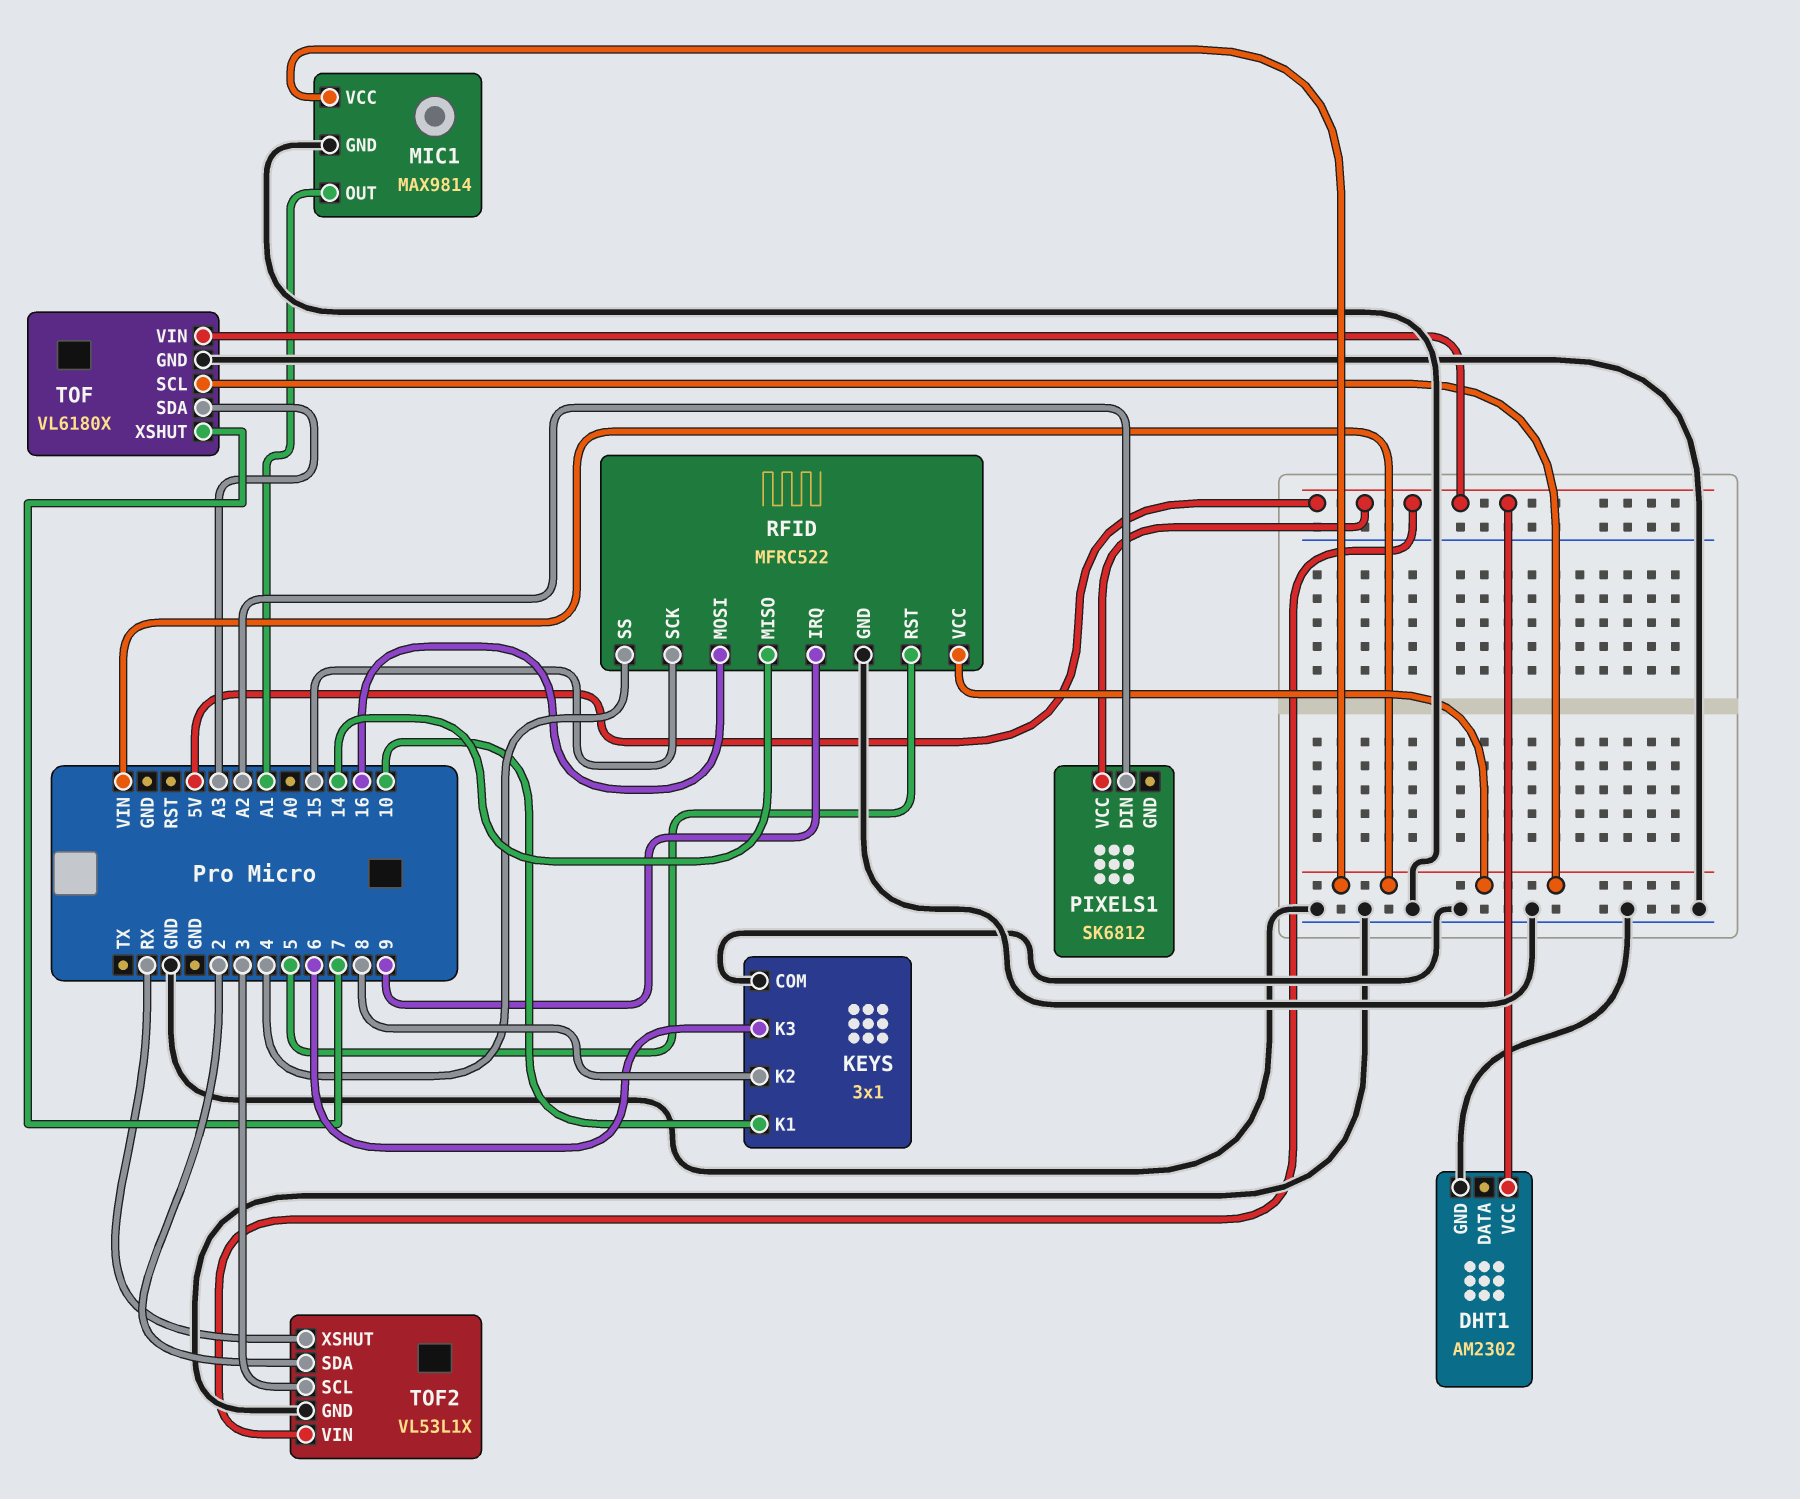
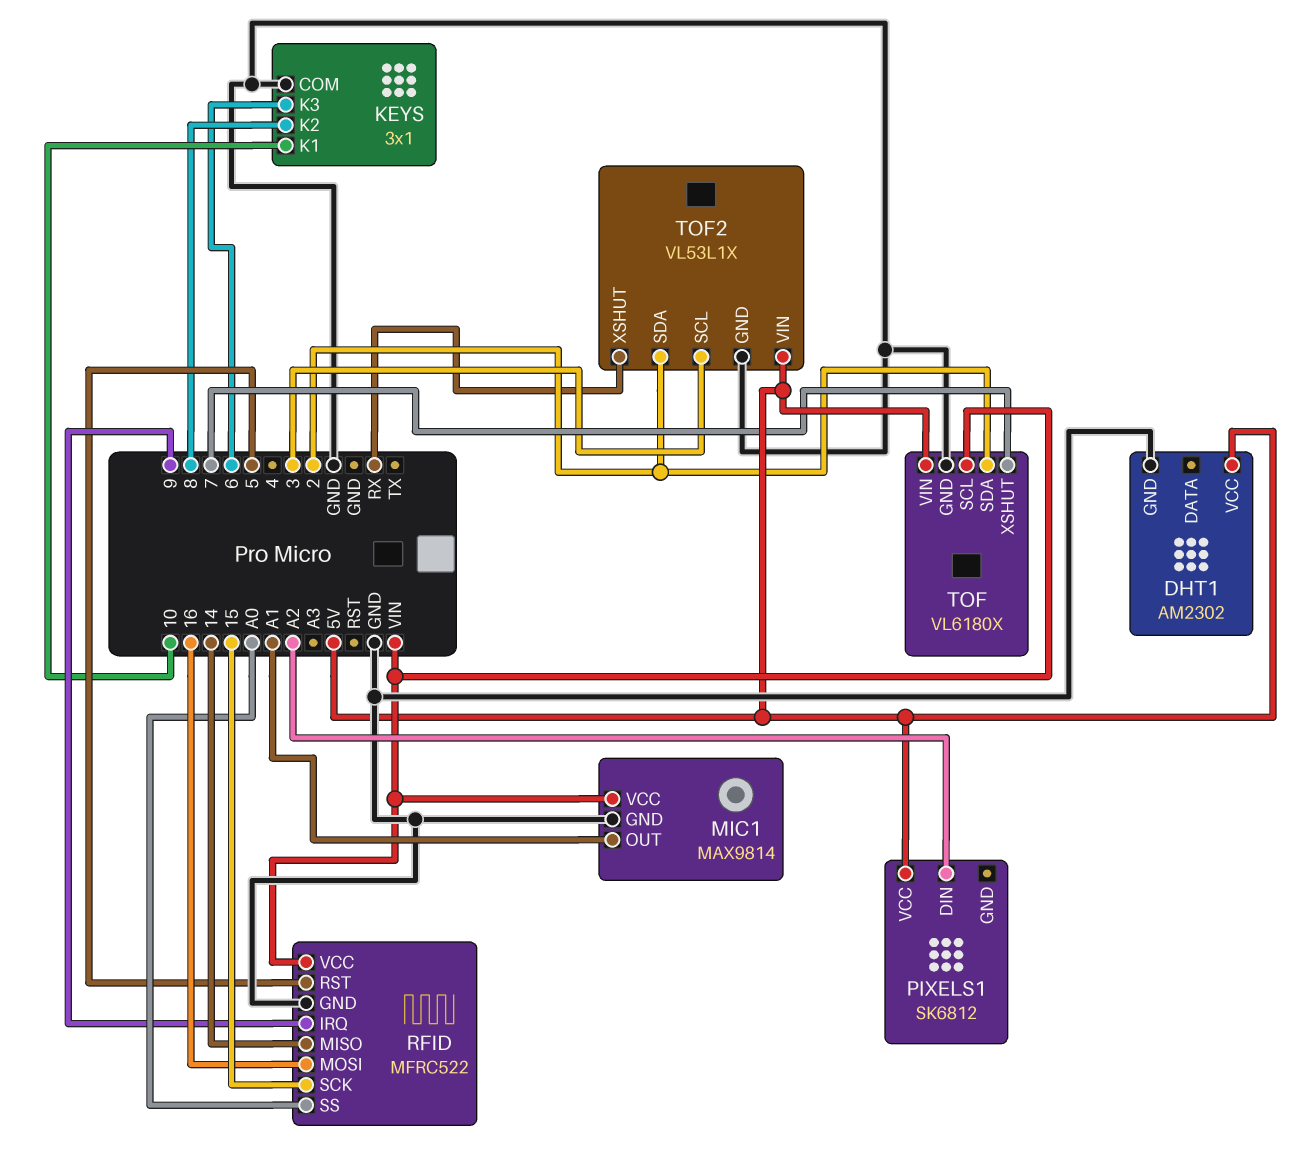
RFID pin SS: 4 -> A0
TOF pin SDA: A3 -> 2

